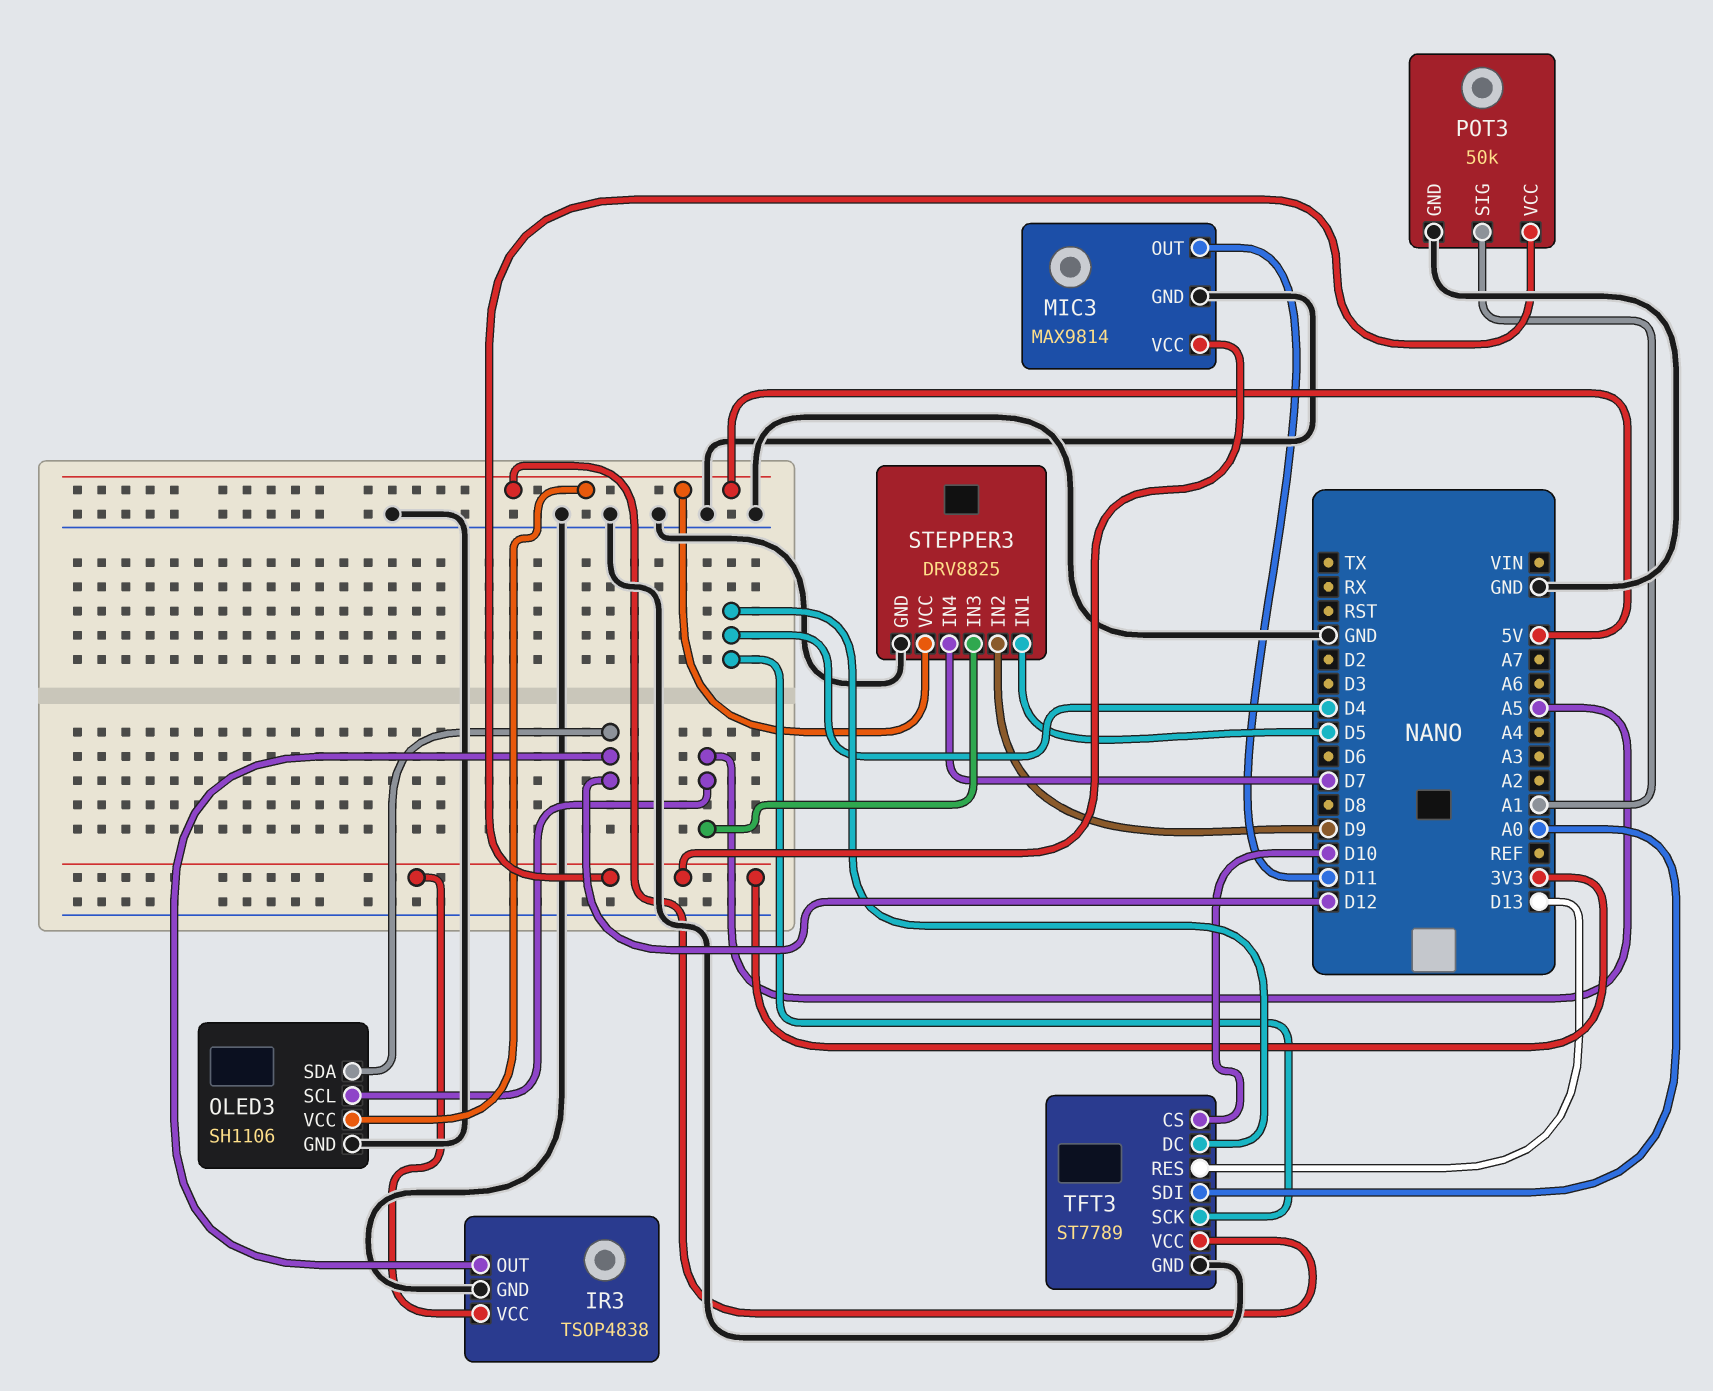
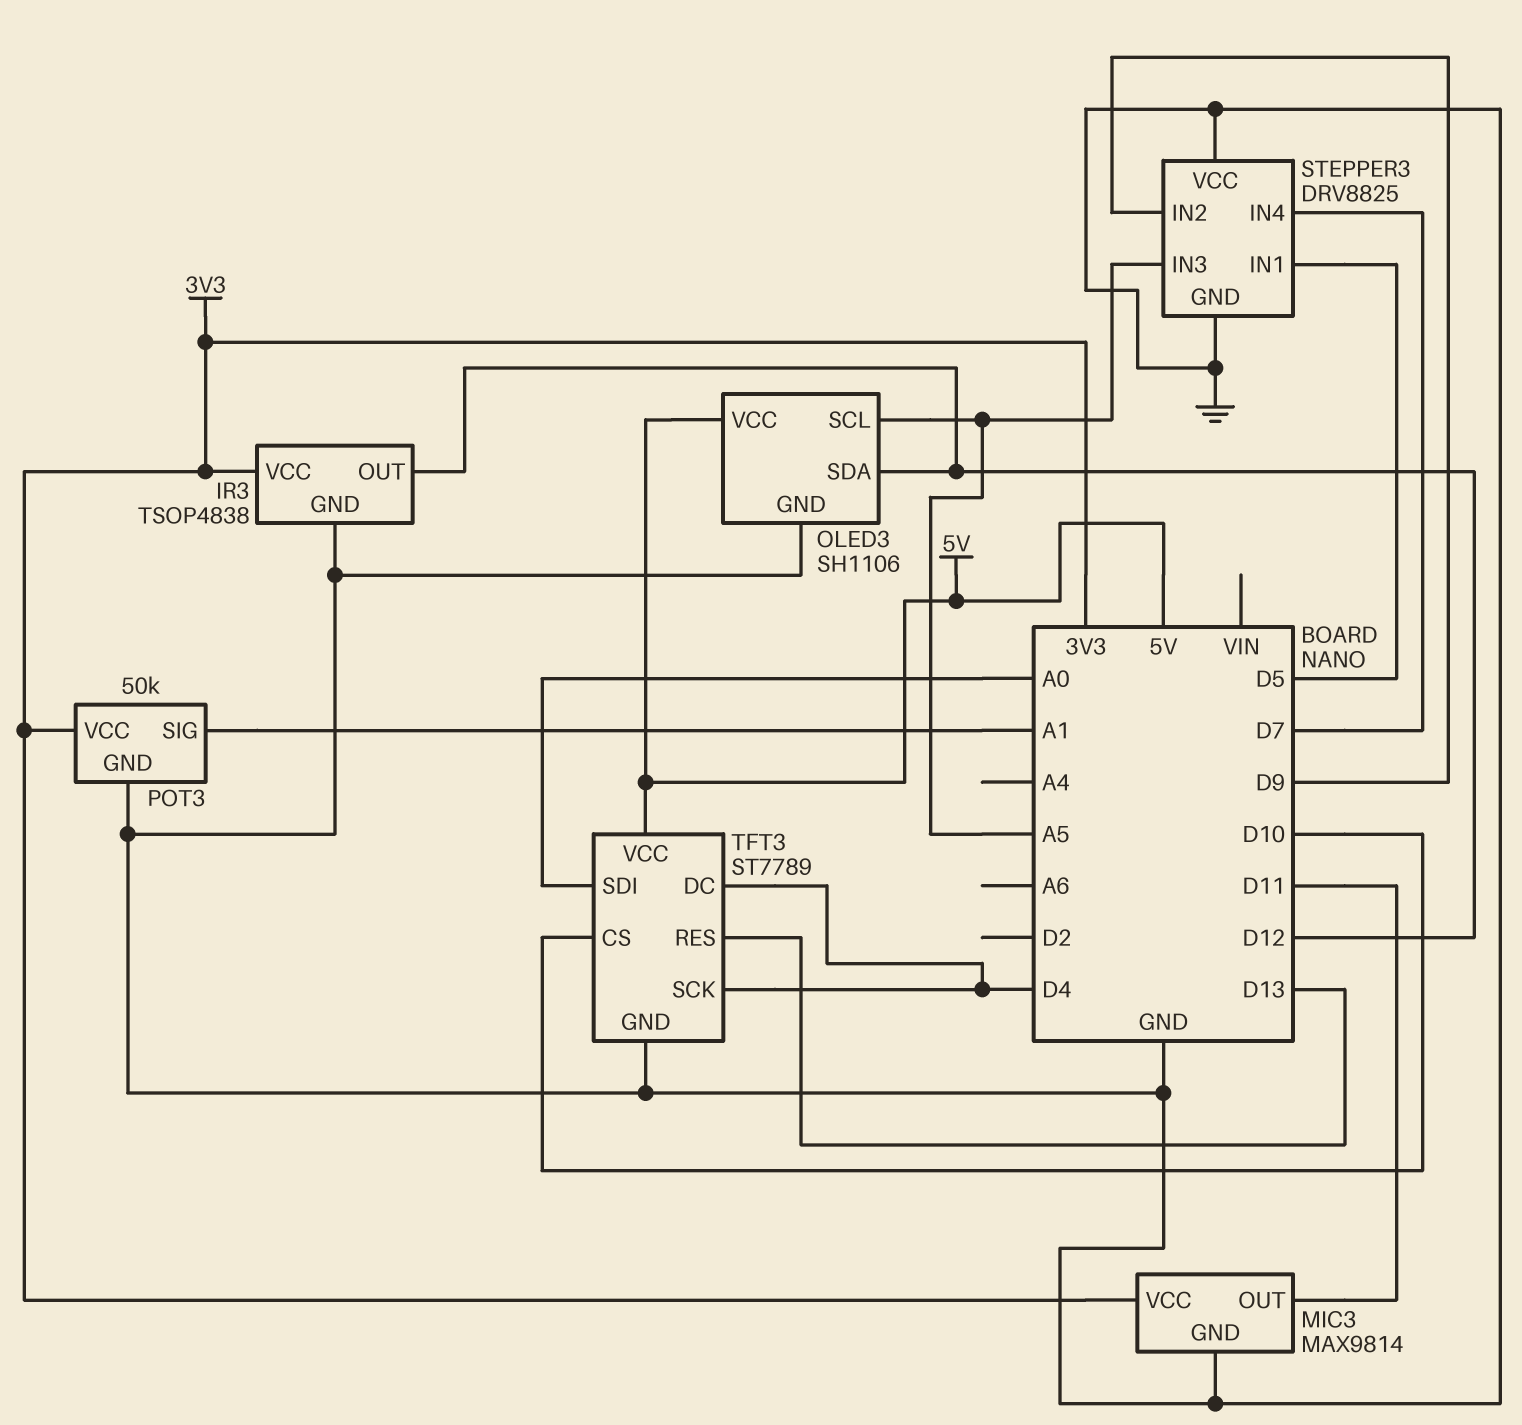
STEPPER3 pin VCC: 5V -> GND

